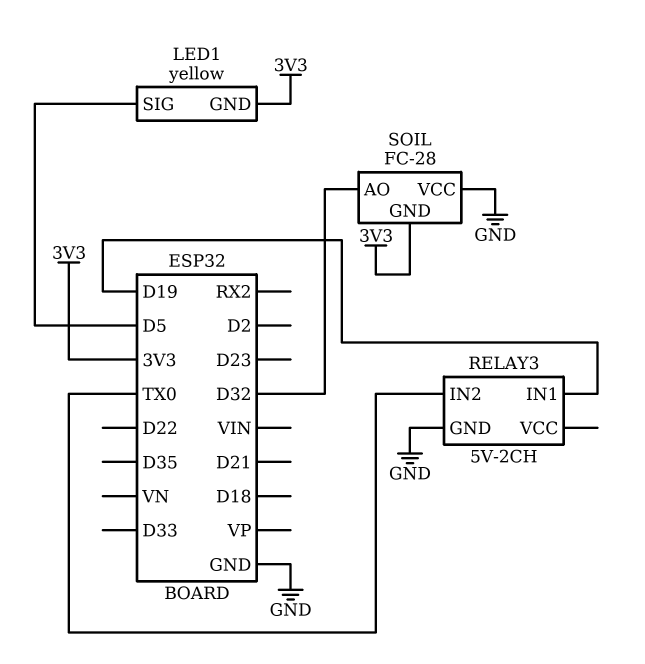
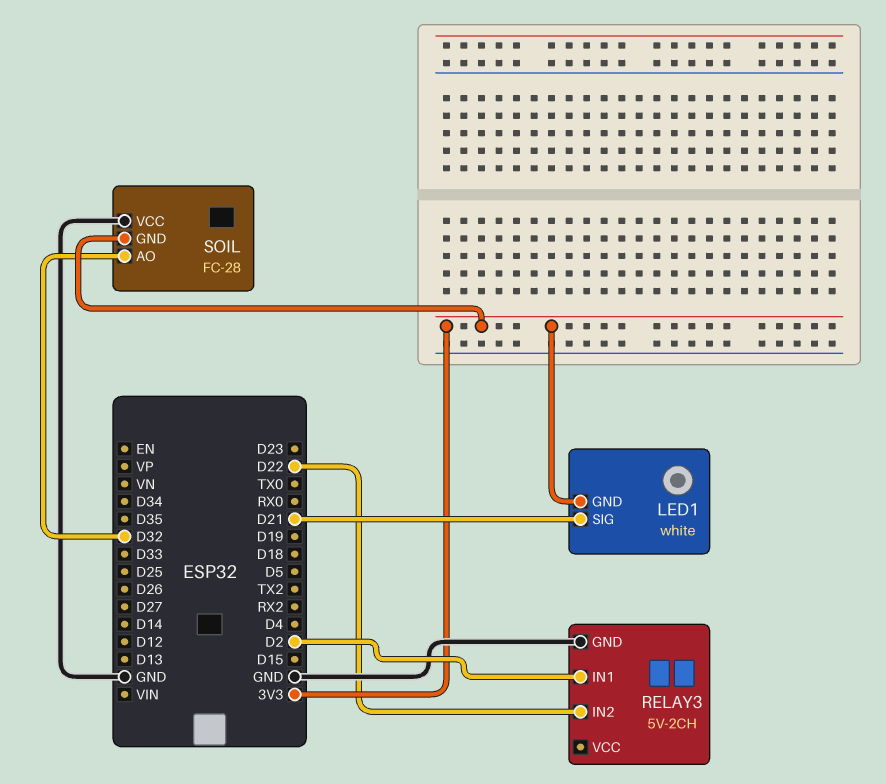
LED1: yellow -> white
LED1 pin SIG: D5 -> D21
RELAY3 pin IN1: D19 -> D2
RELAY3 pin IN2: TX0 -> D22

